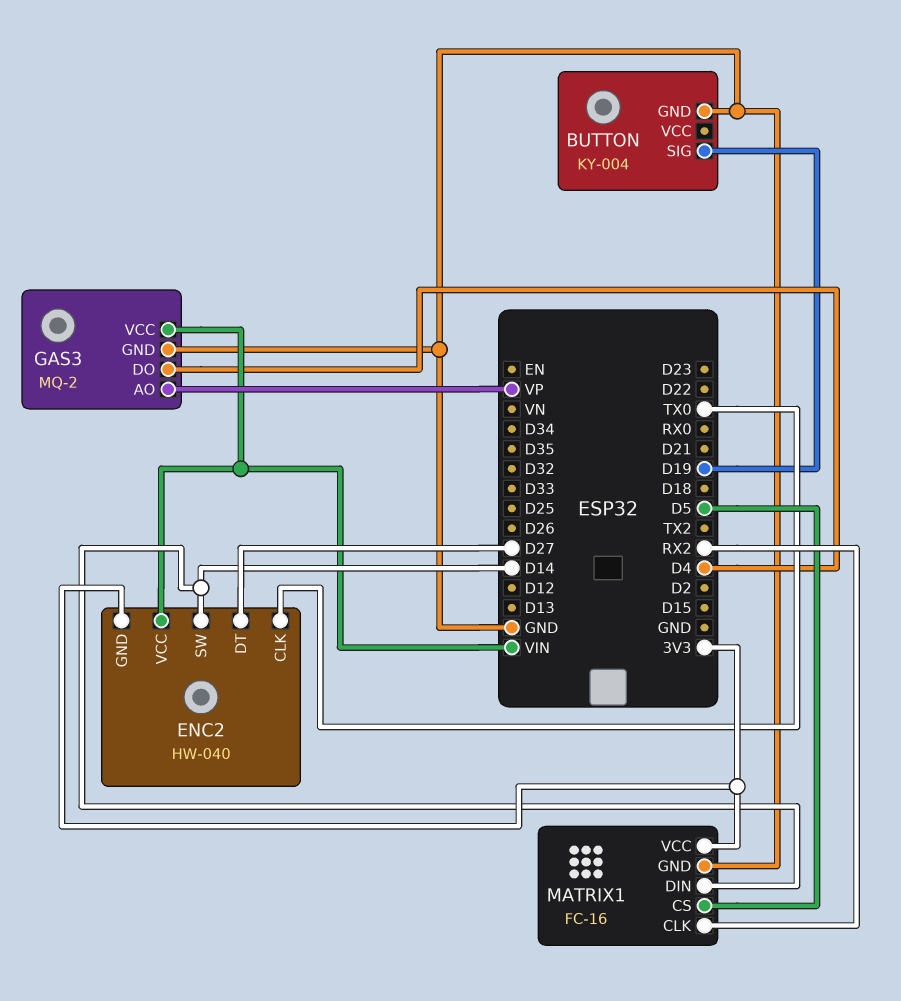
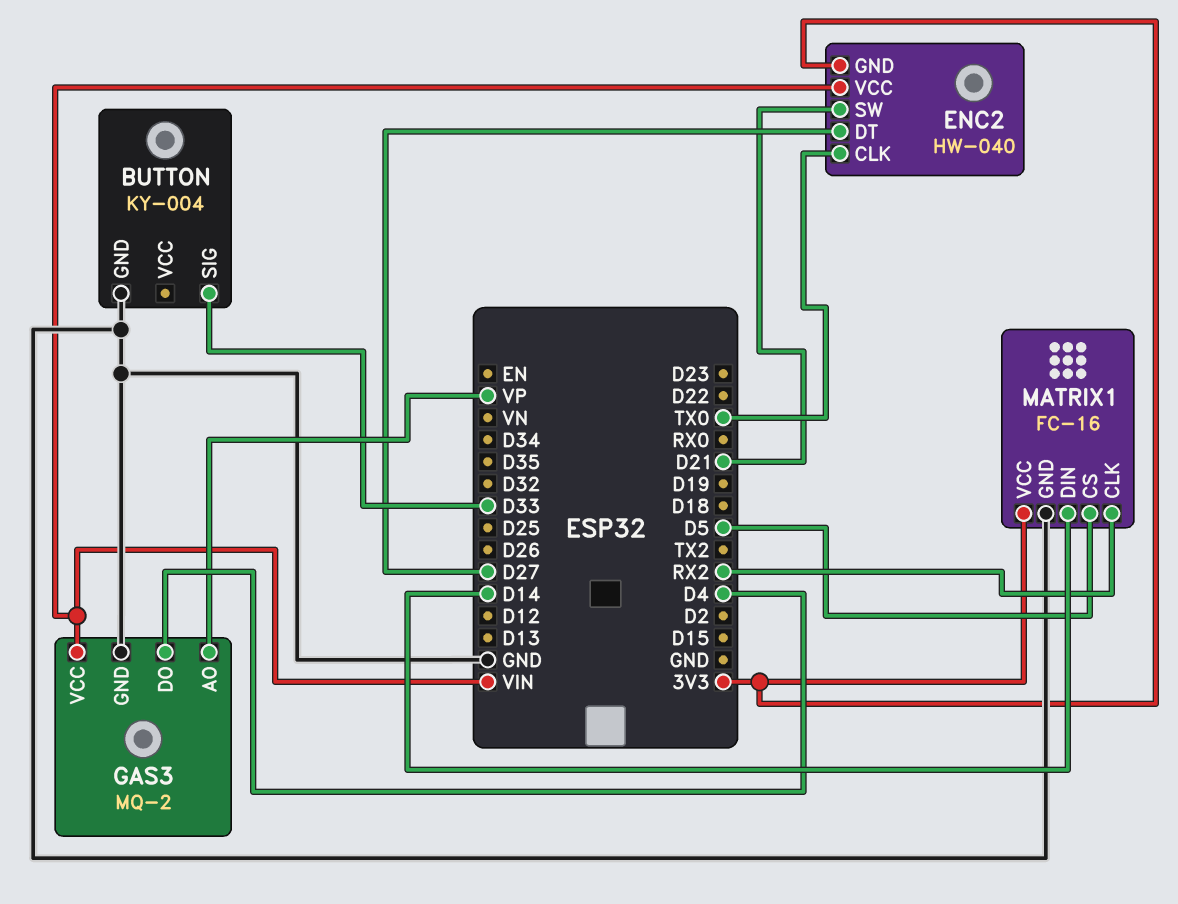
BUTTON pin SIG: D19 -> D33
ENC2 pin SW: D14 -> D21

